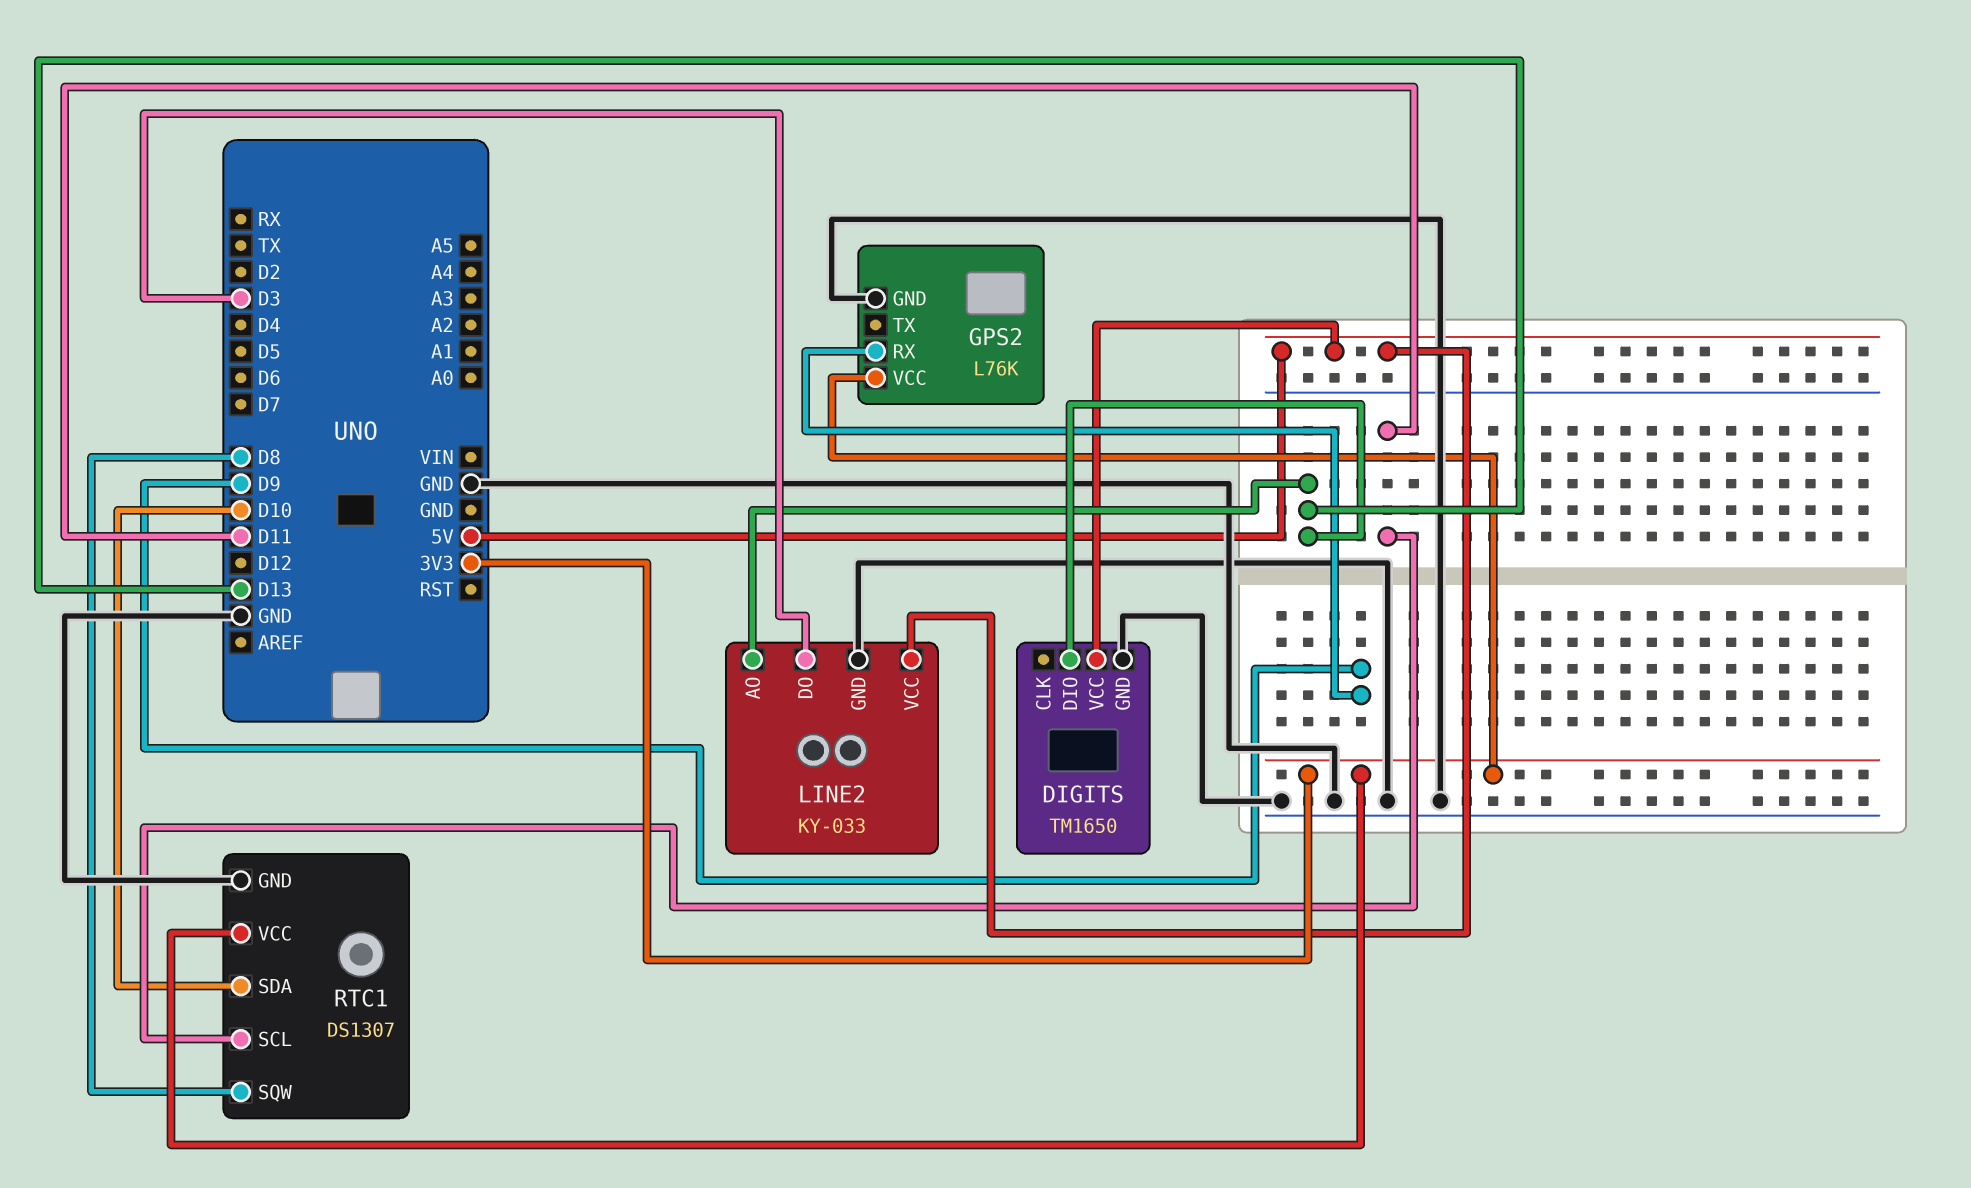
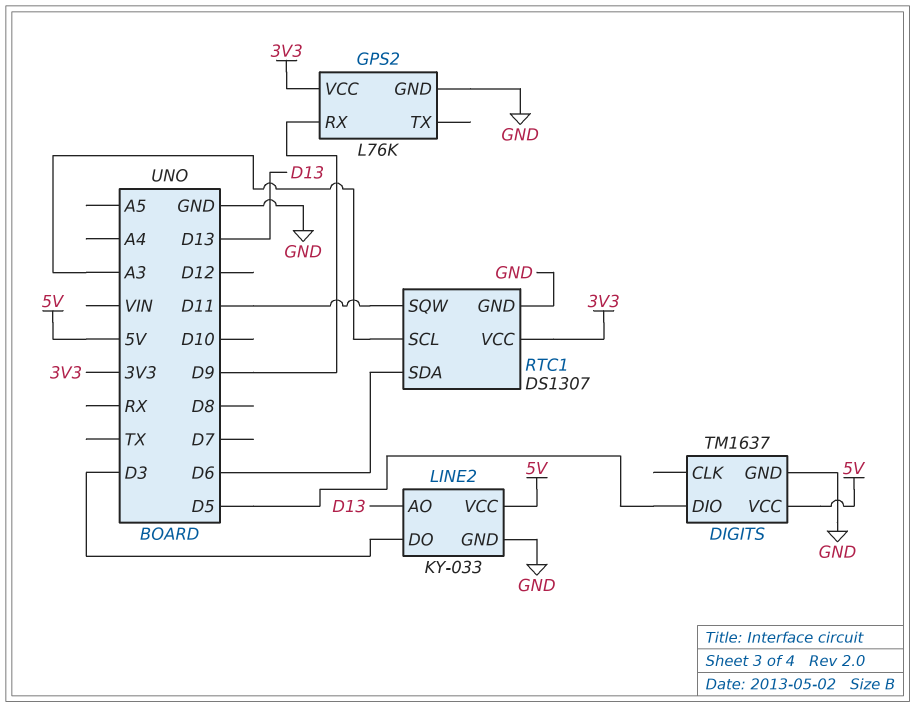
DIGITS: TM1650 -> TM1637
DIGITS pin DIO: D13 -> D5
RTC1 pin SCL: D11 -> A3
RTC1 pin SDA: D10 -> D6
RTC1 pin SQW: D8 -> D11

